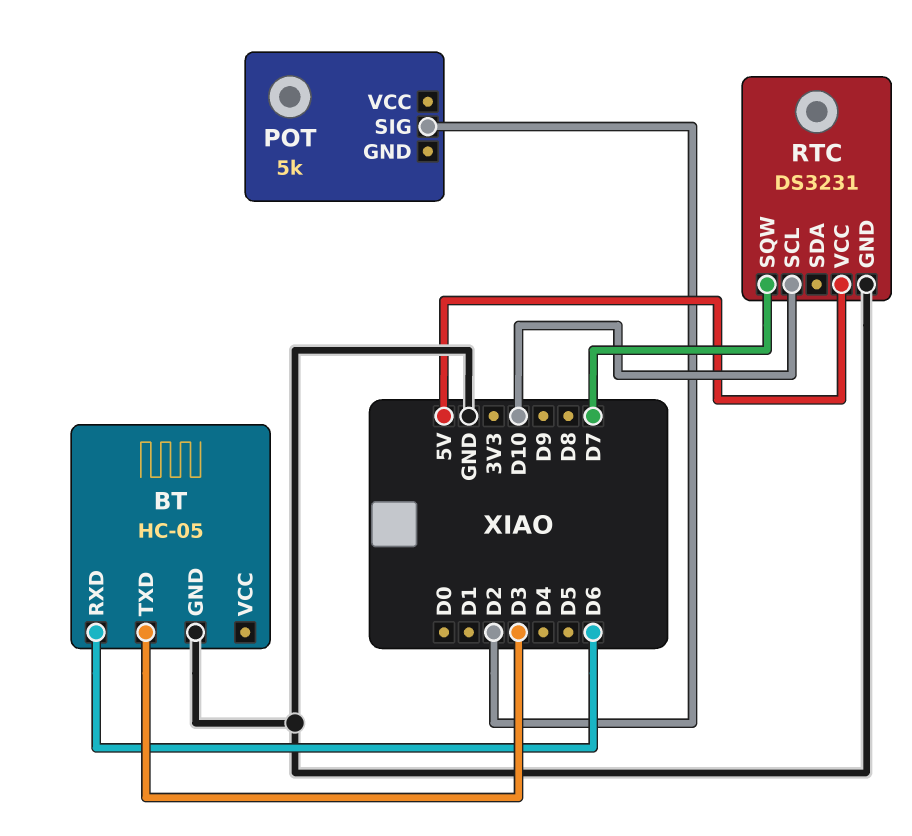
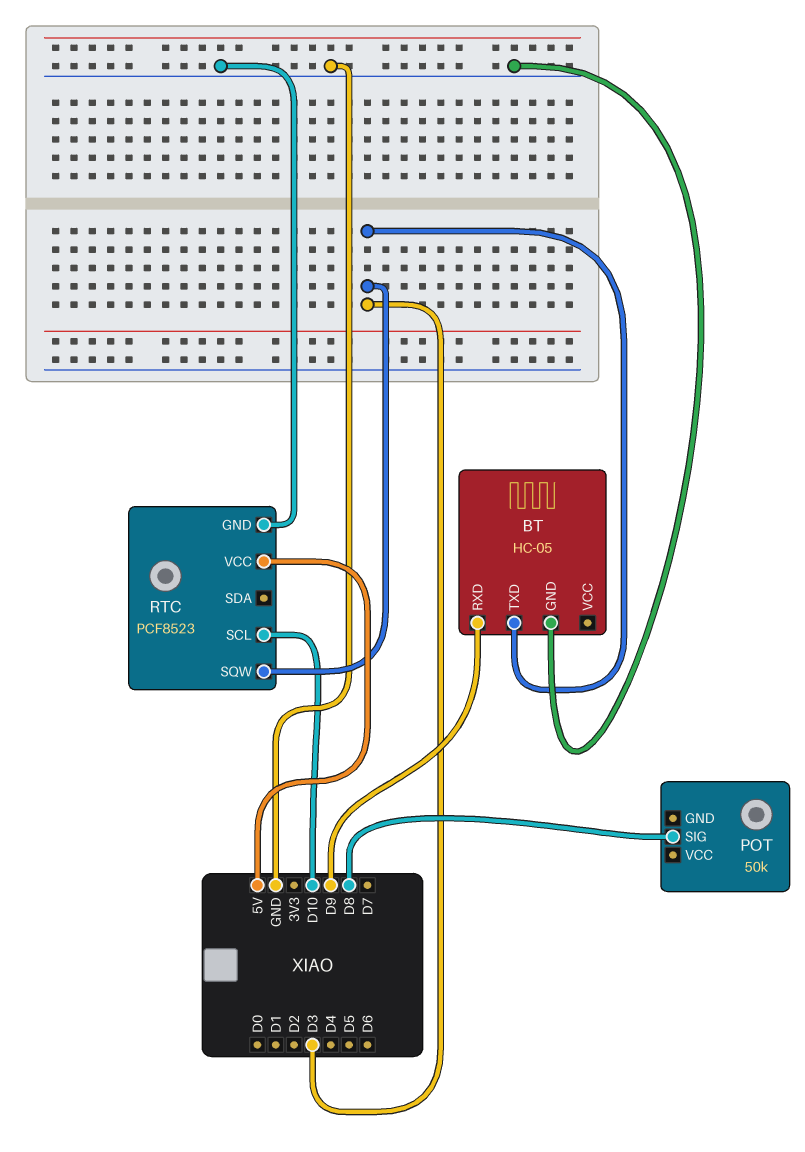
BT pin RXD: D6 -> D9
POT: 5k -> 50k
POT pin SIG: D2 -> D8
RTC: DS3231 -> PCF8523
RTC pin SQW: D7 -> D3

